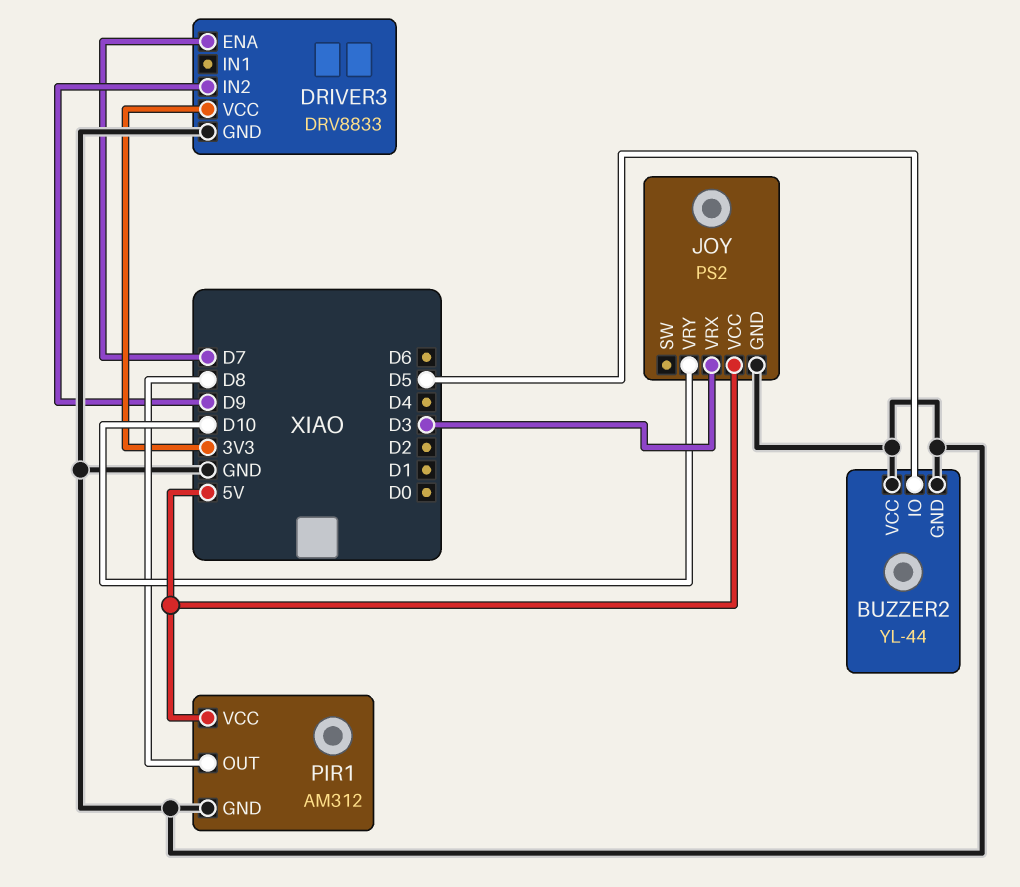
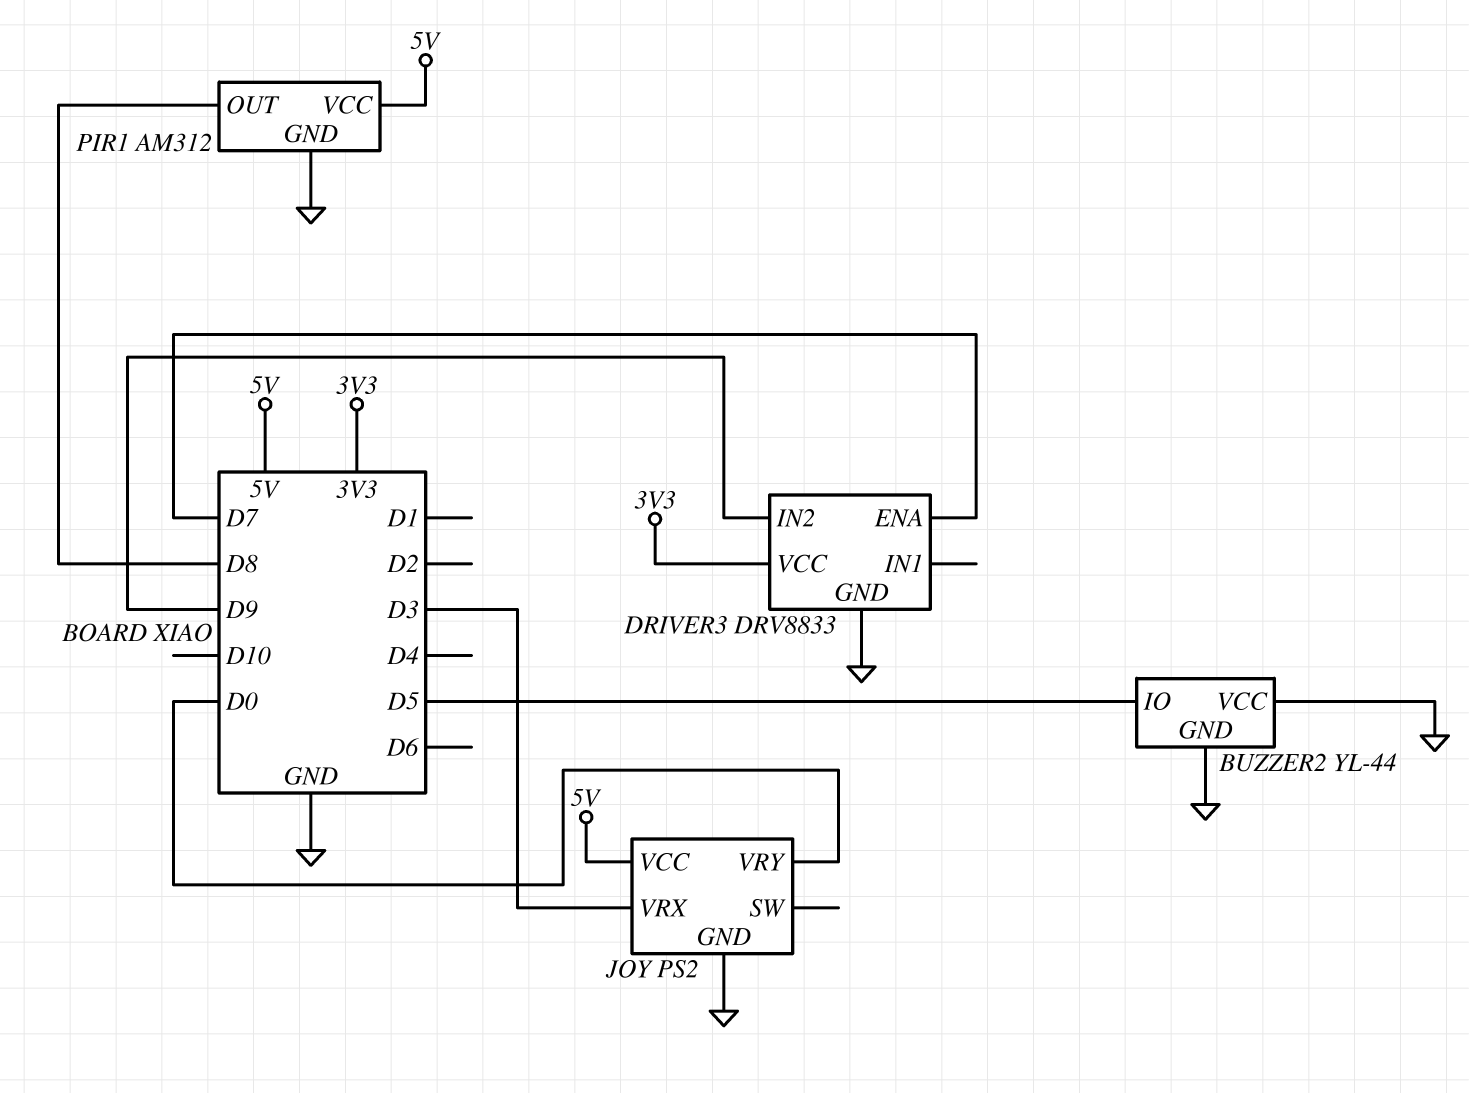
JOY pin VRY: D10 -> D0

